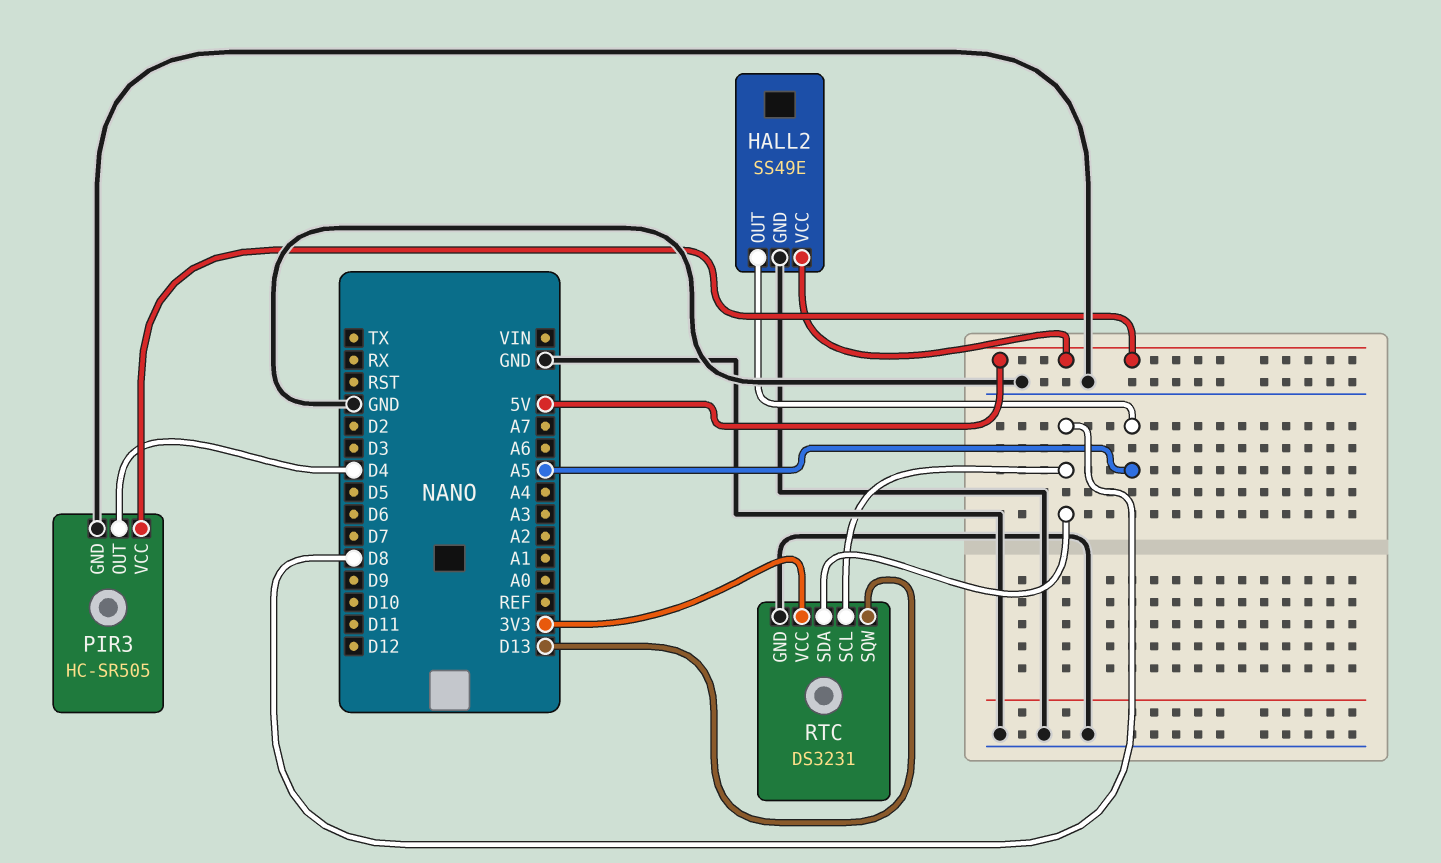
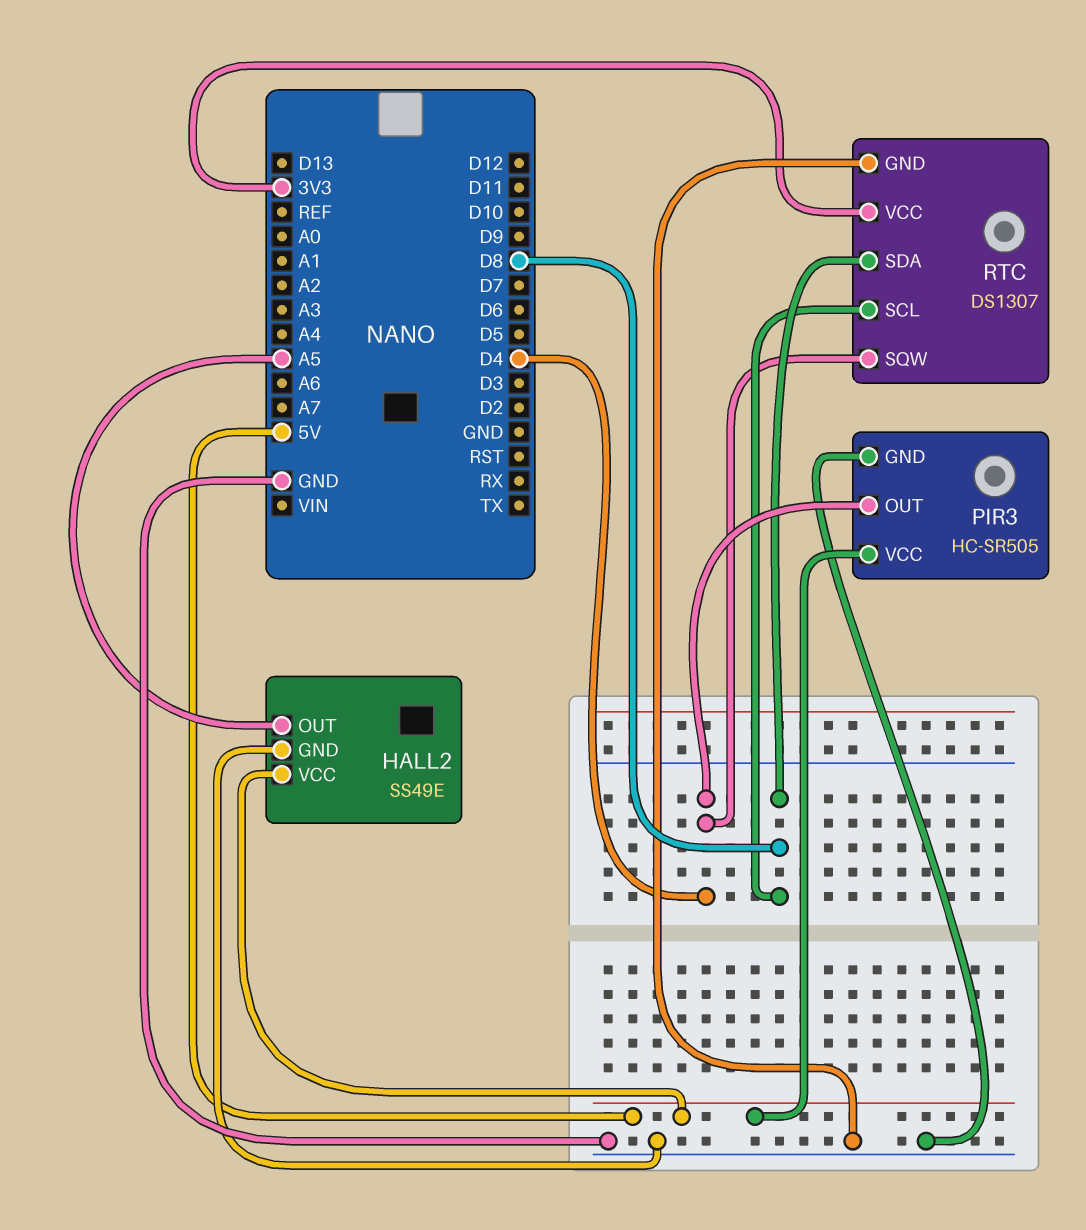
RTC: DS3231 -> DS1307
RTC pin SQW: D13 -> D4

